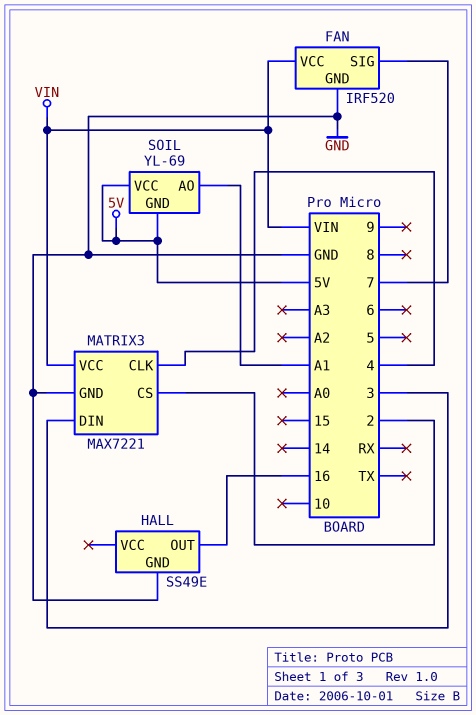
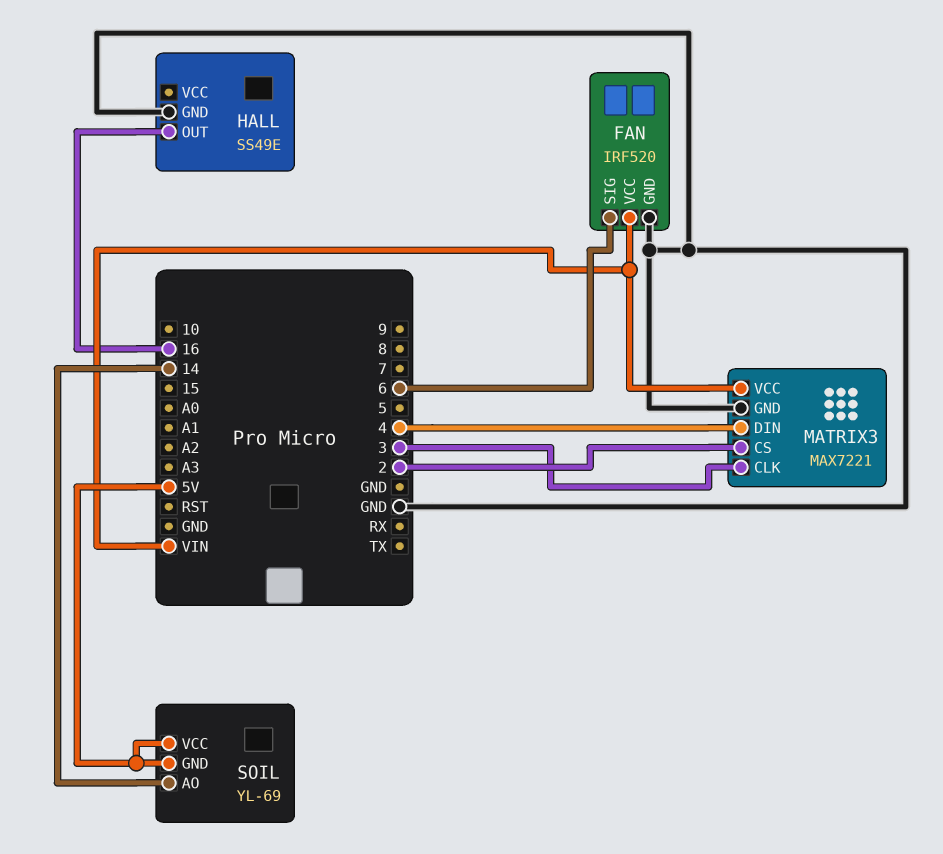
FAN pin SIG: 7 -> 6
MATRIX3 pin CLK: 4 -> 3
MATRIX3 pin DIN: 3 -> 4
SOIL pin AO: A1 -> 14

